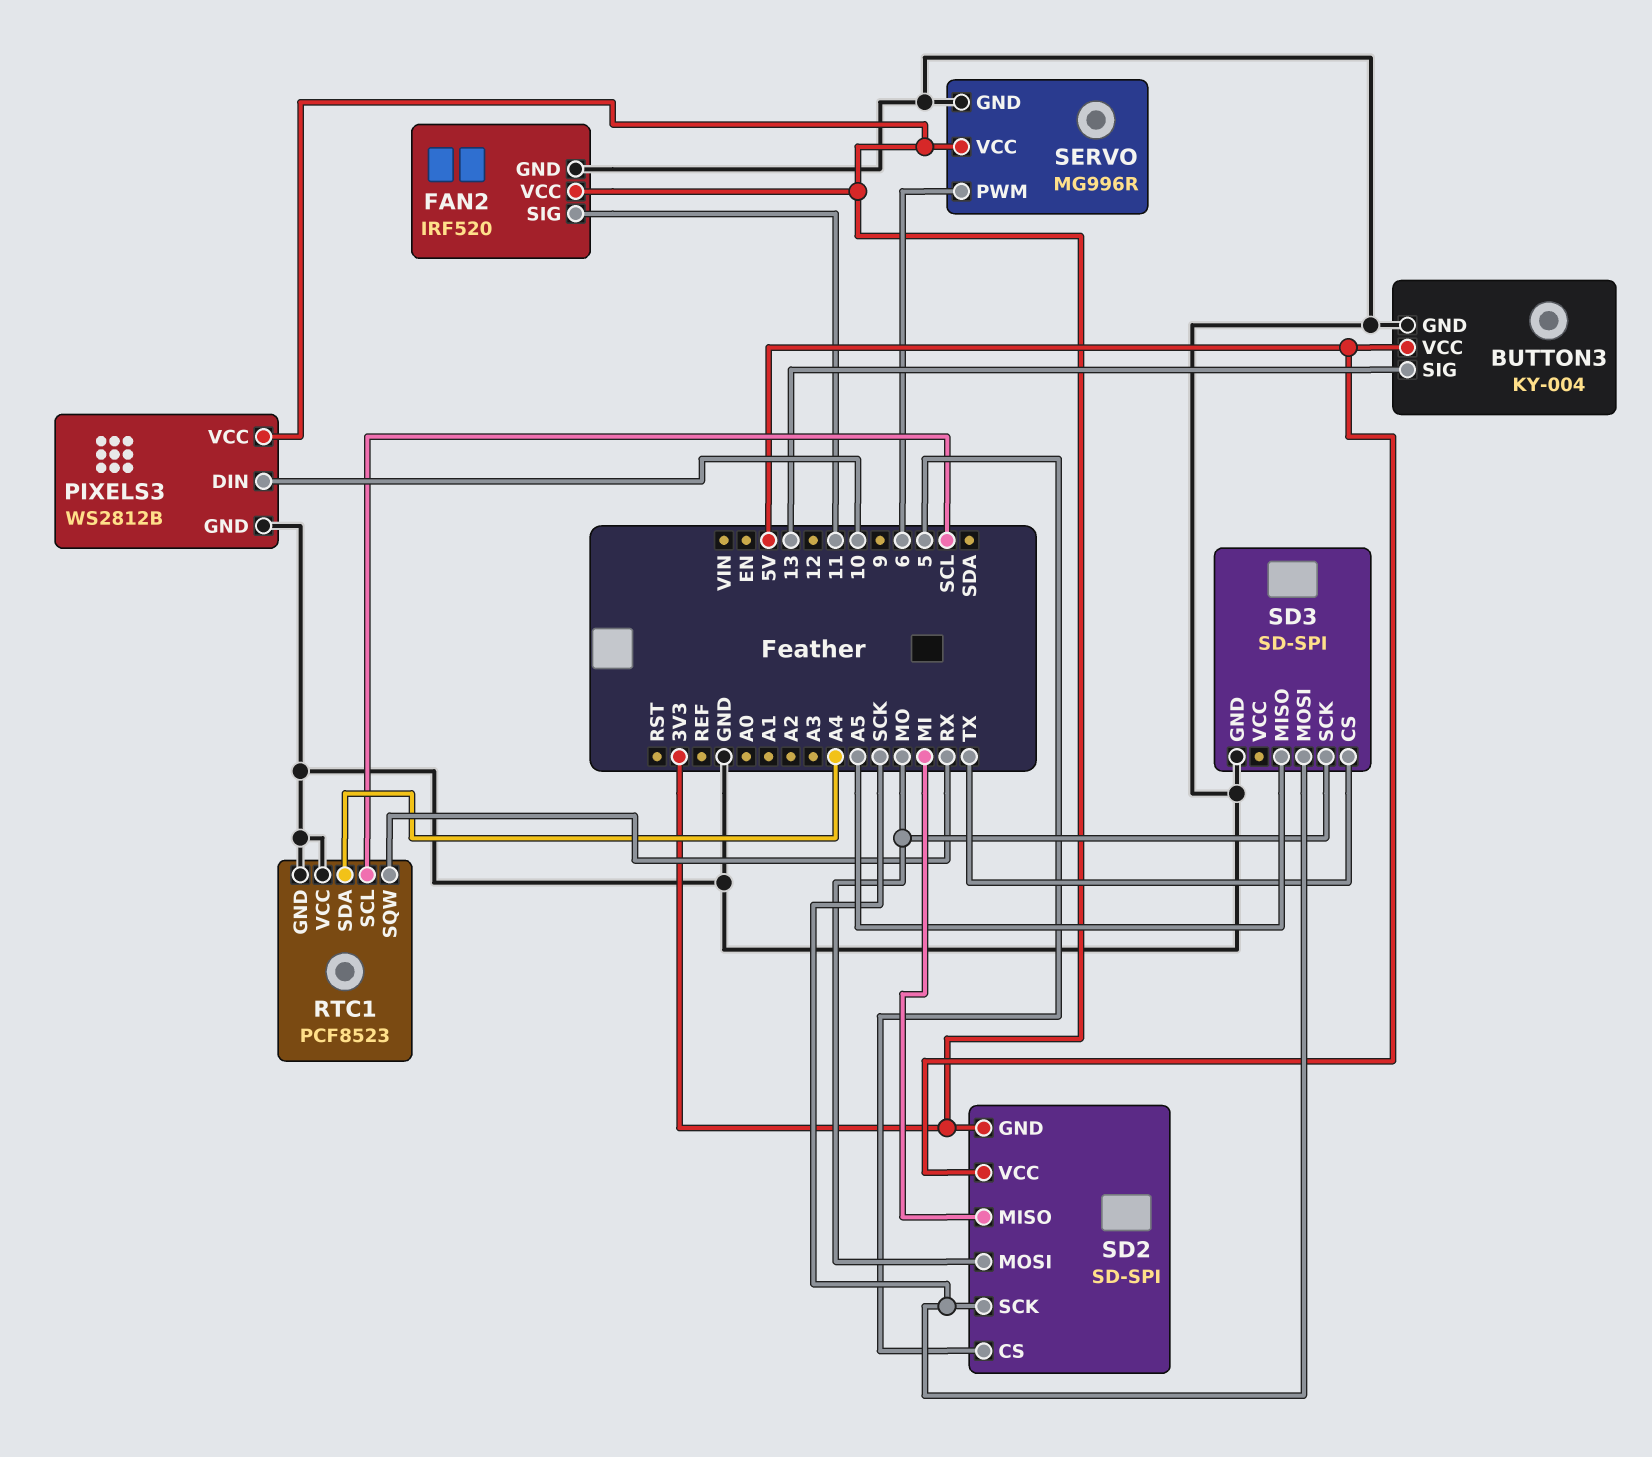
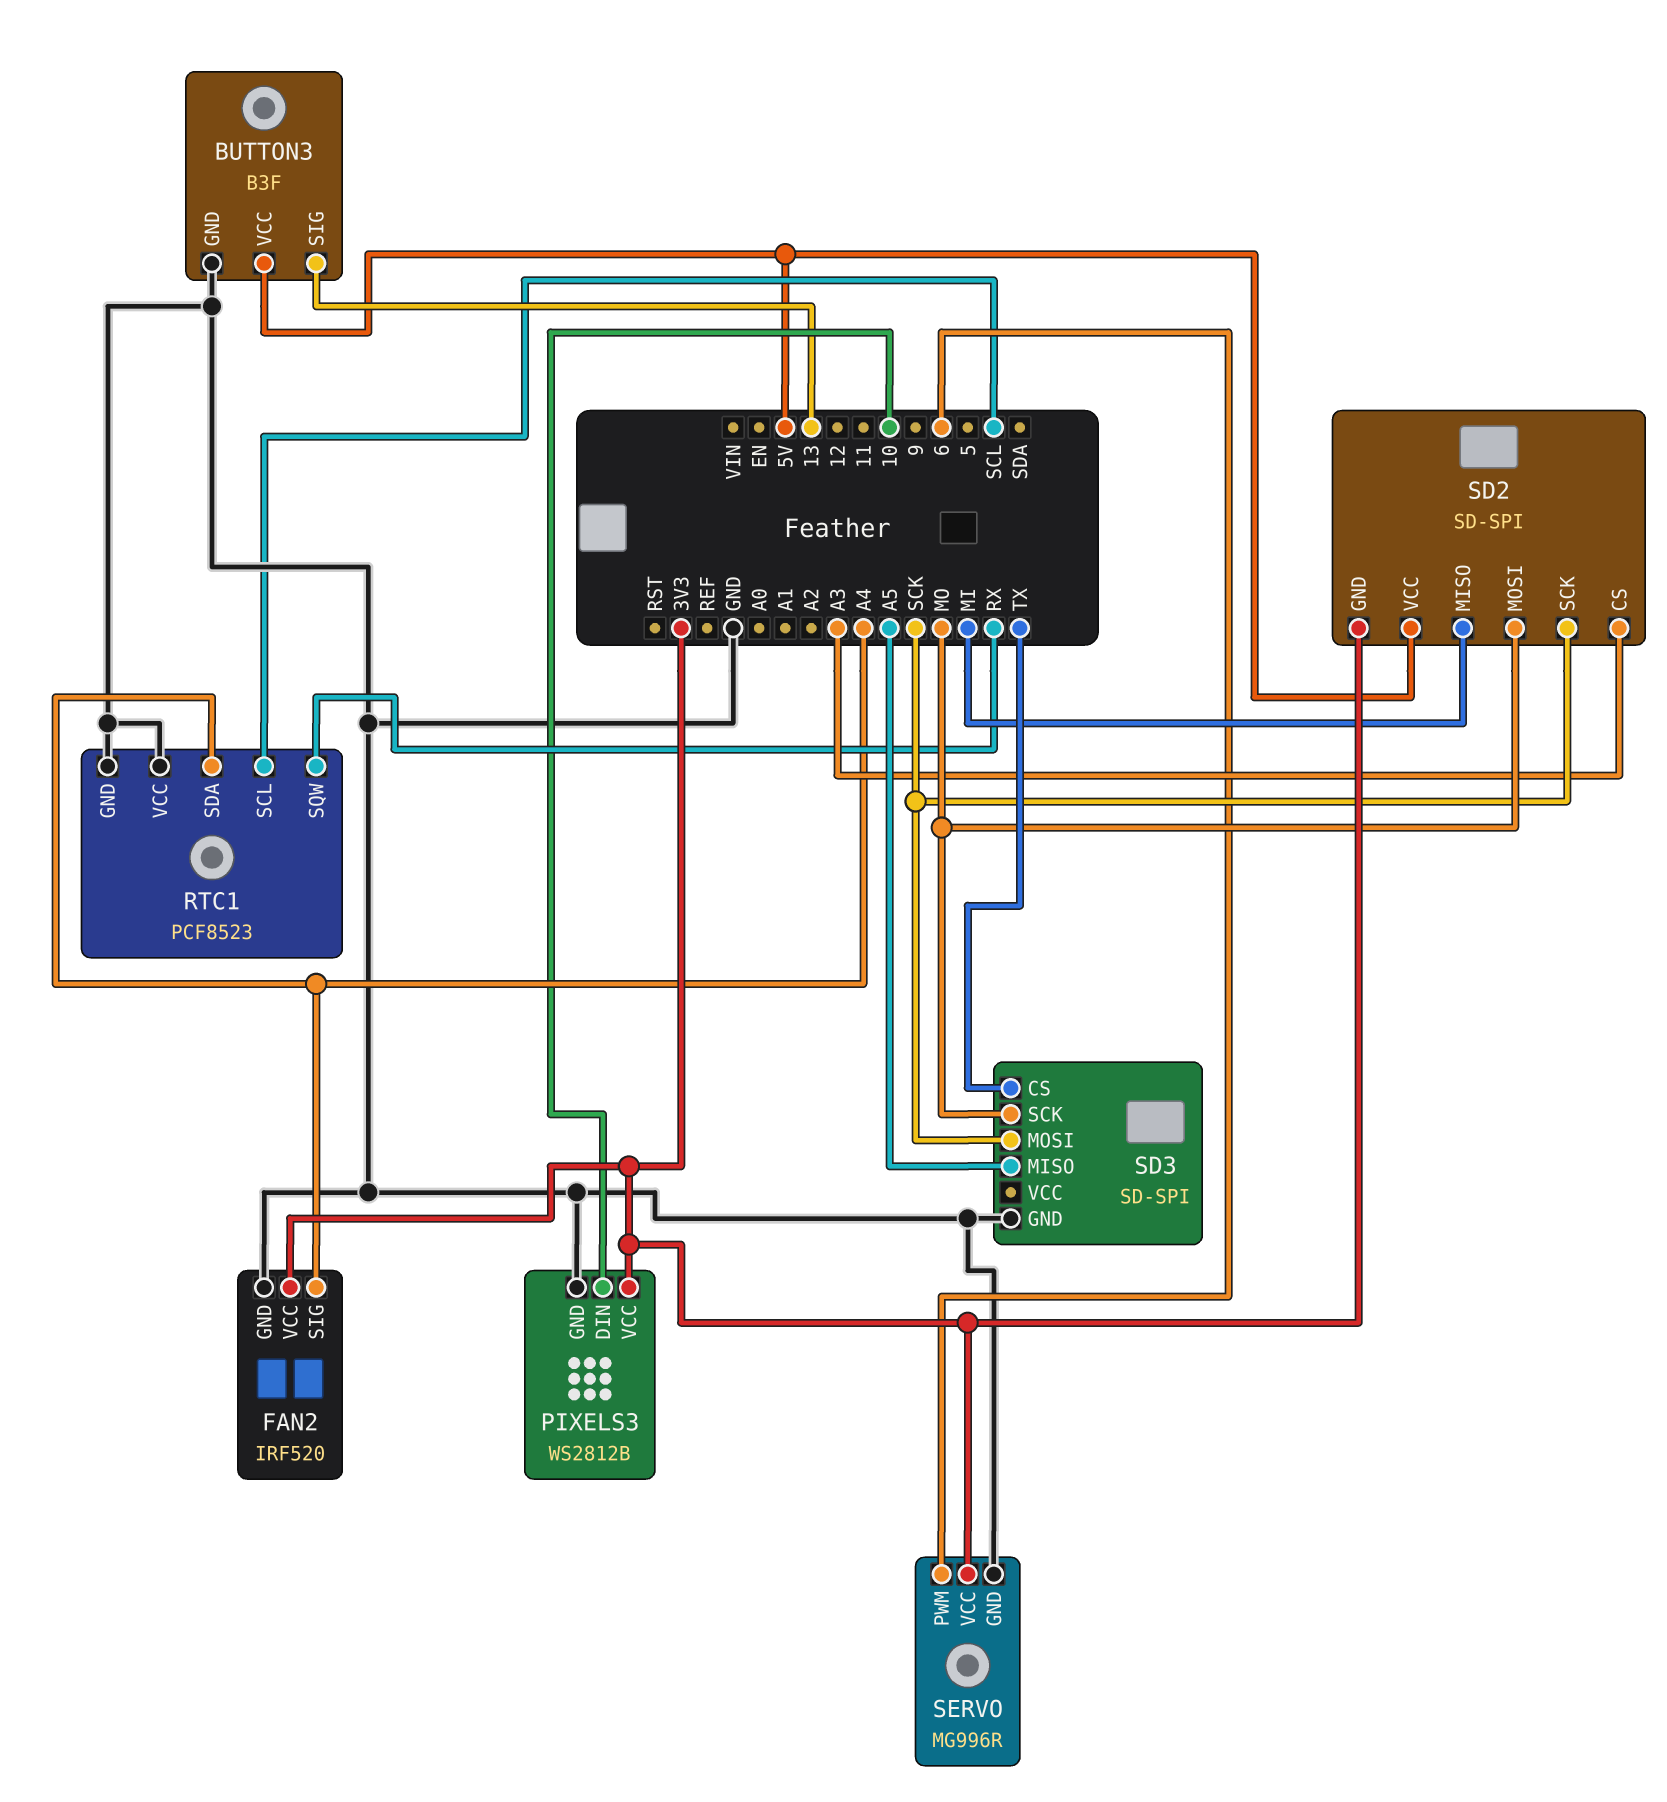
BUTTON3: KY-004 -> B3F
FAN2 pin SIG: 11 -> A4
SD2 pin CS: 5 -> A3

